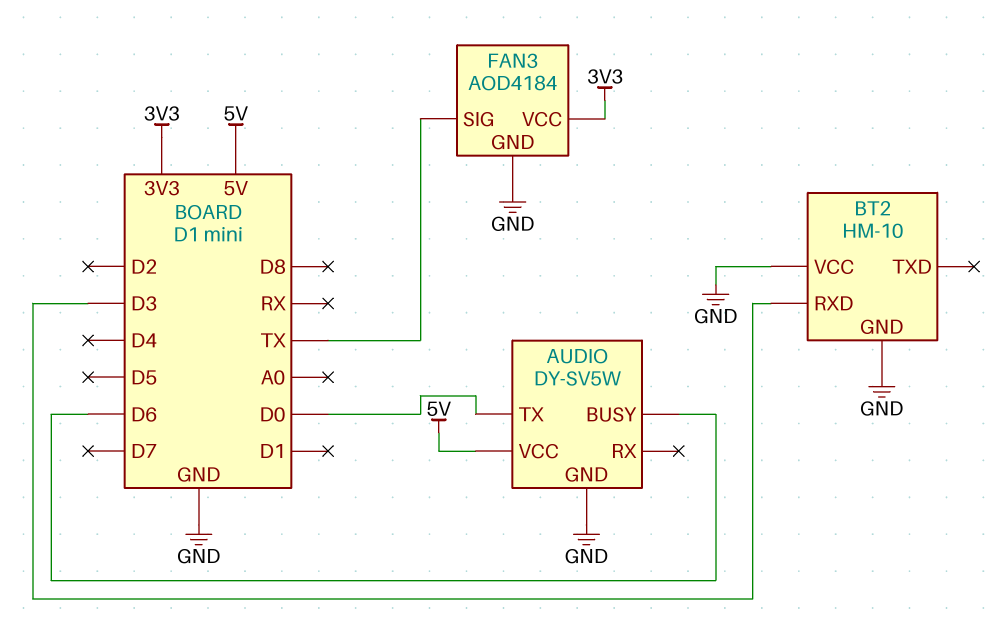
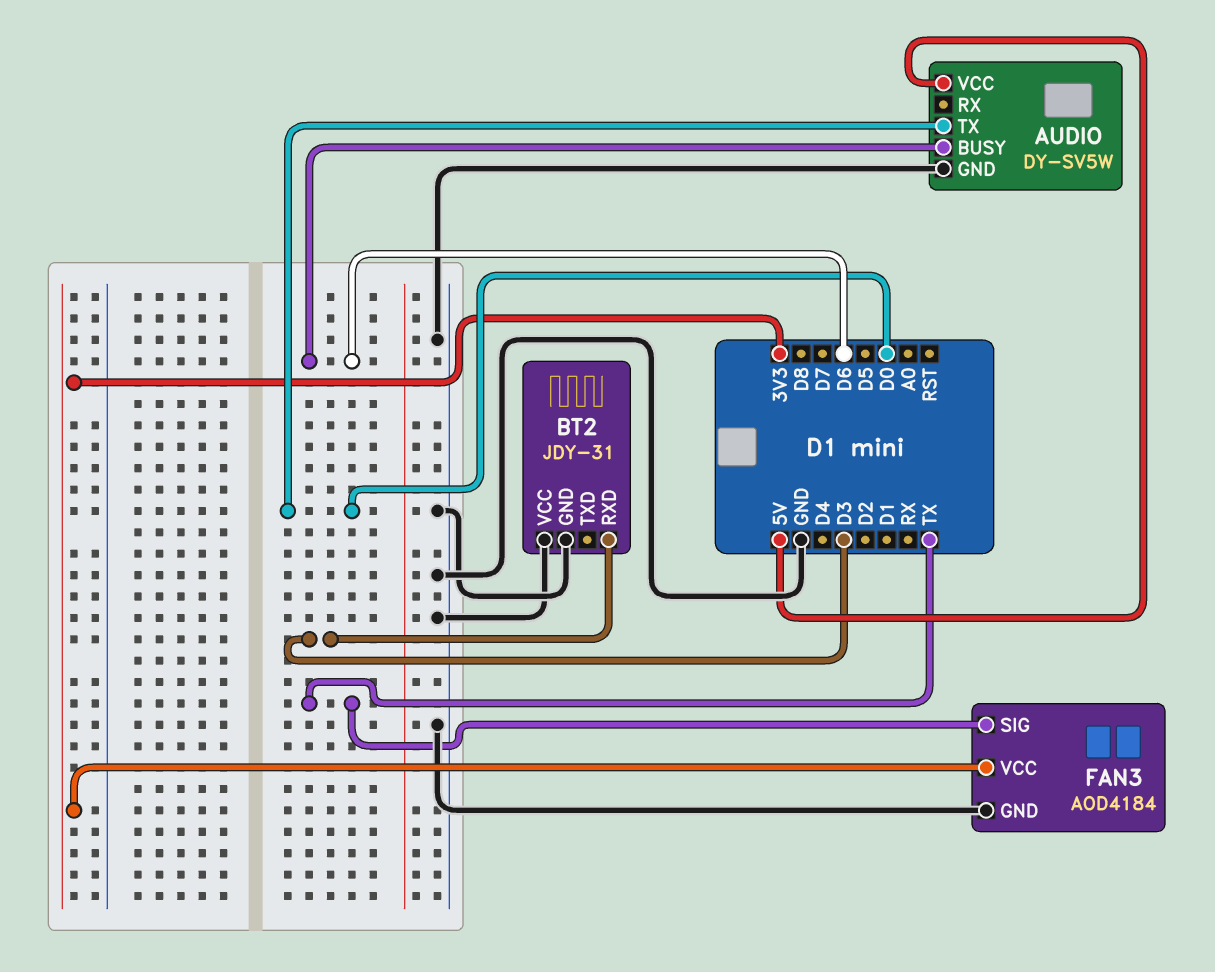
BT2: HM-10 -> JDY-31

